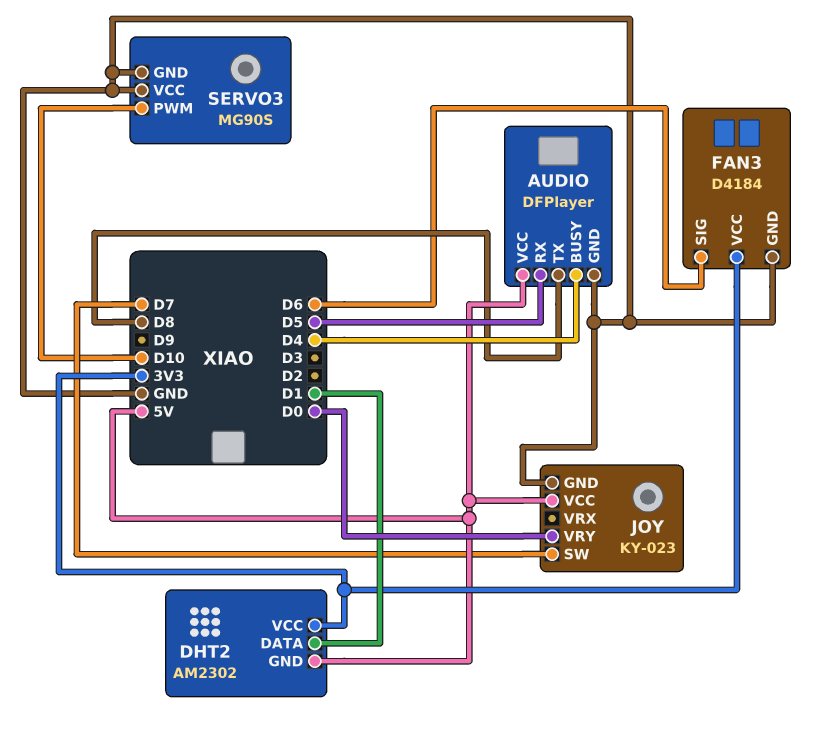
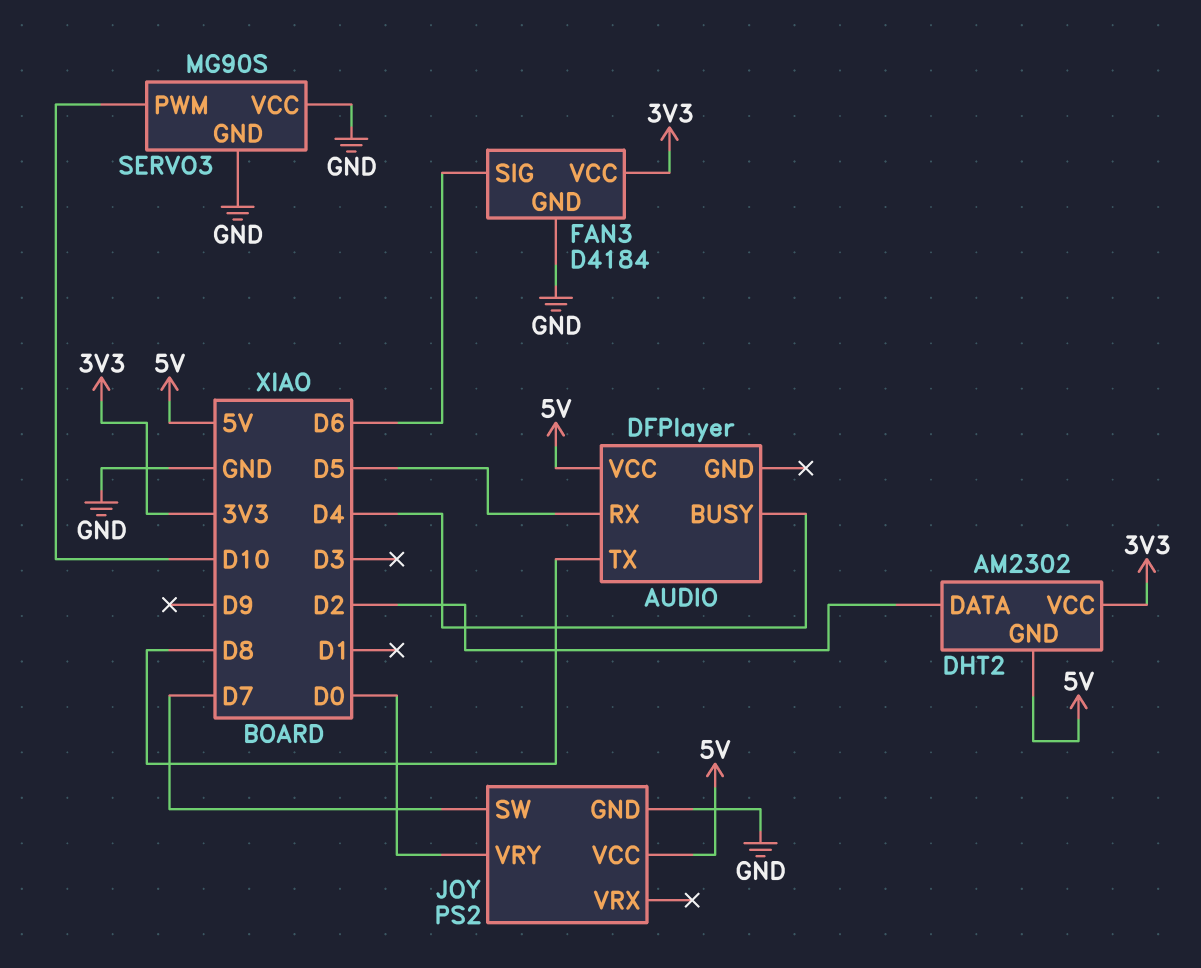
AUDIO pin GND: GND -> none
DHT2 pin DATA: D1 -> D2
JOY: KY-023 -> PS2

